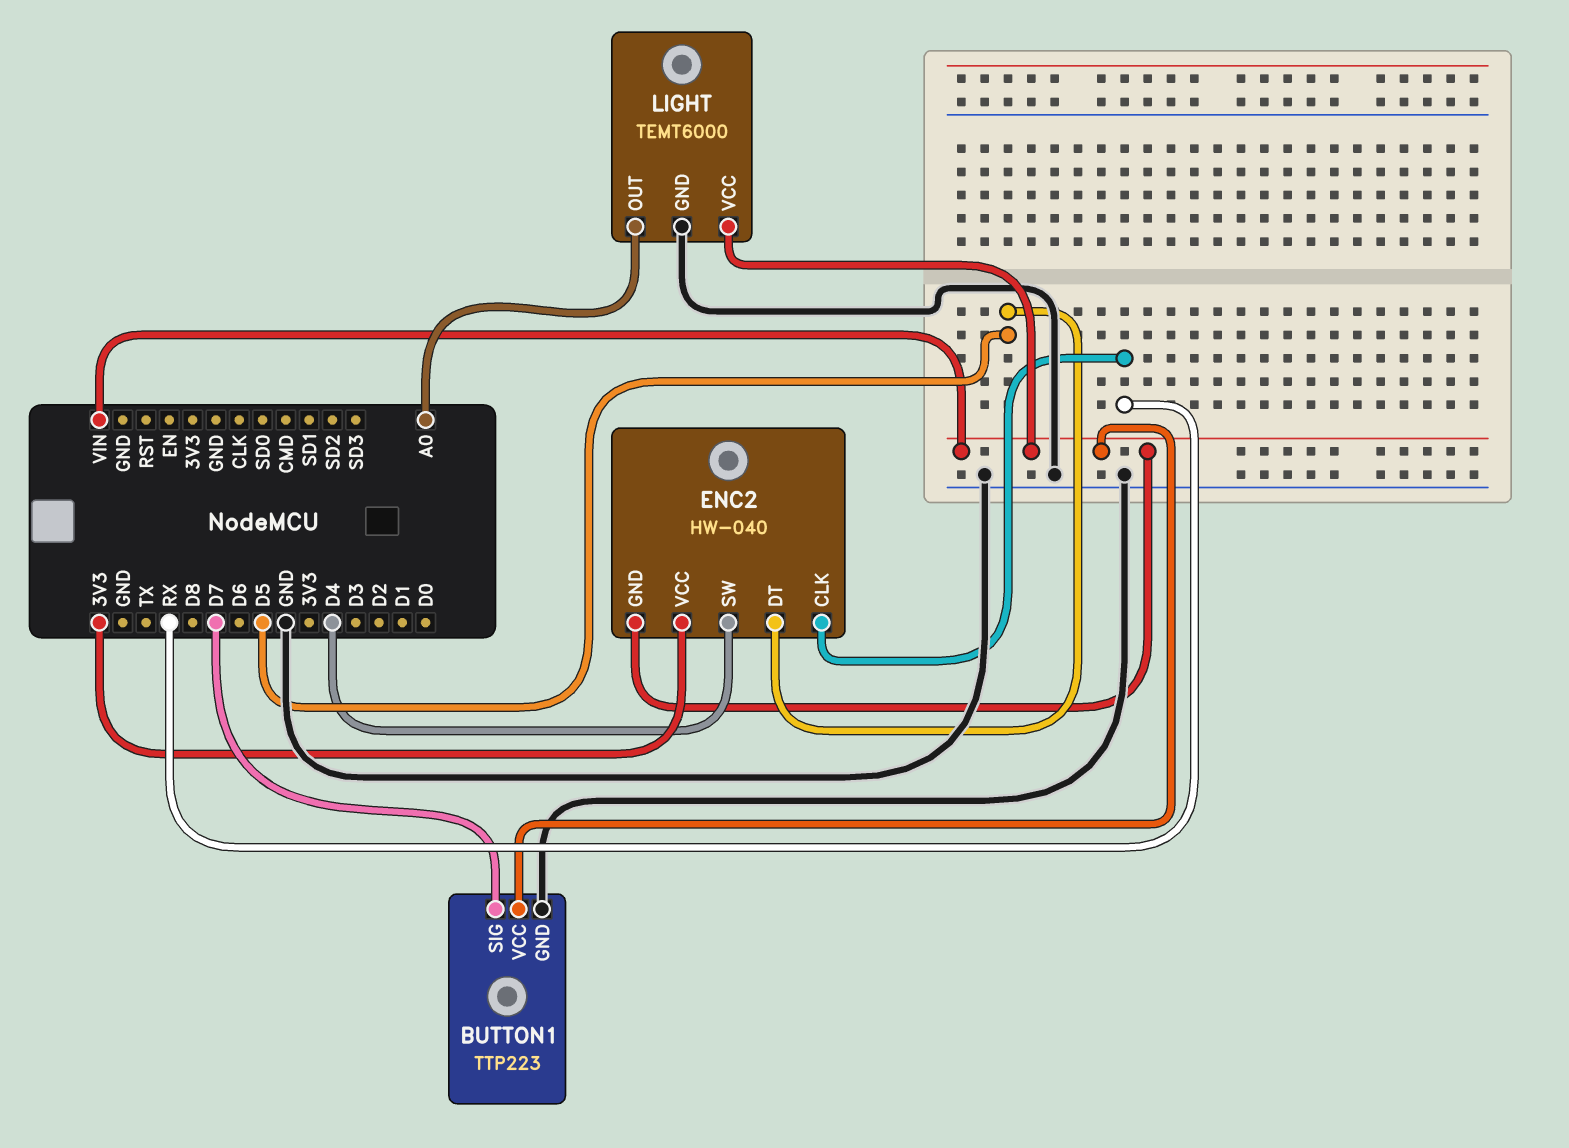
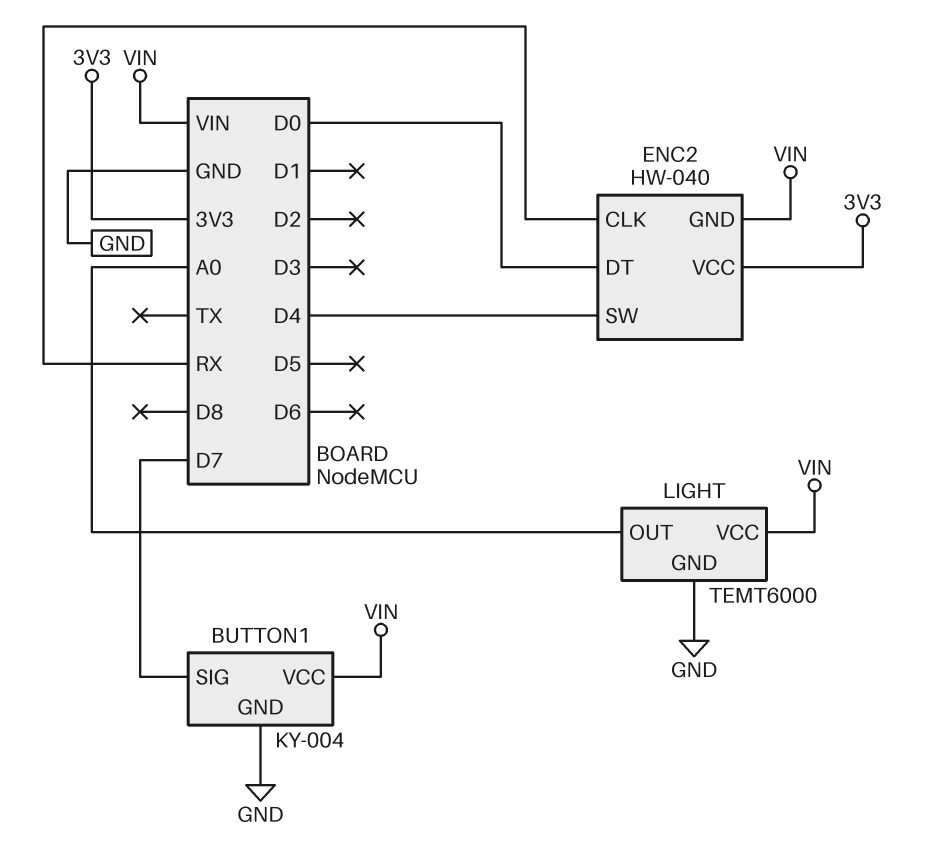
BUTTON1: TTP223 -> KY-004
ENC2 pin DT: D5 -> D0

